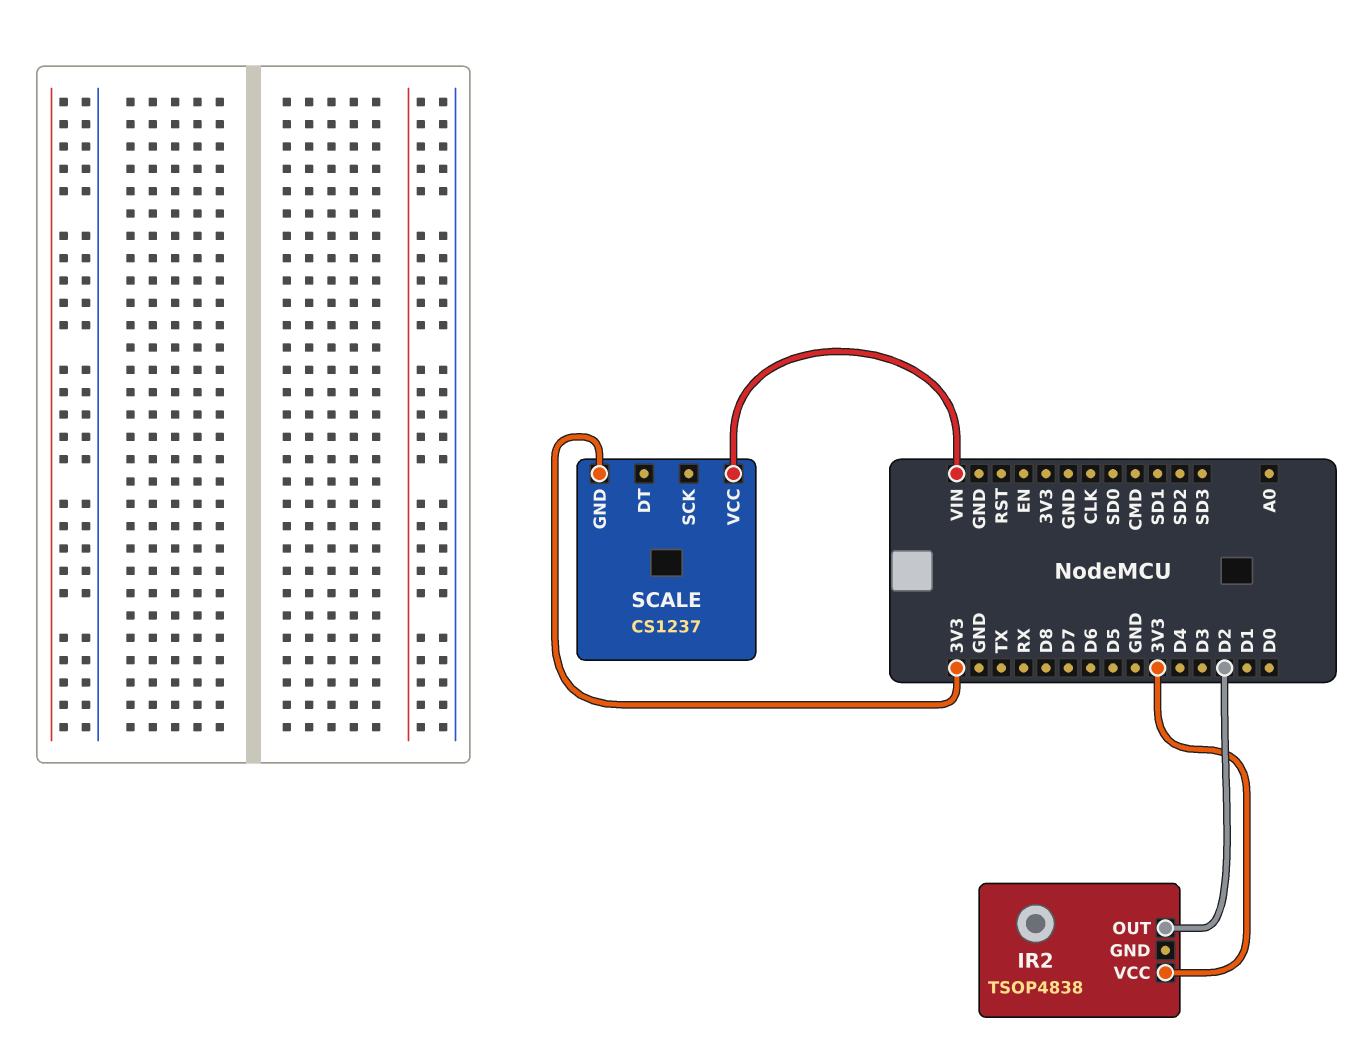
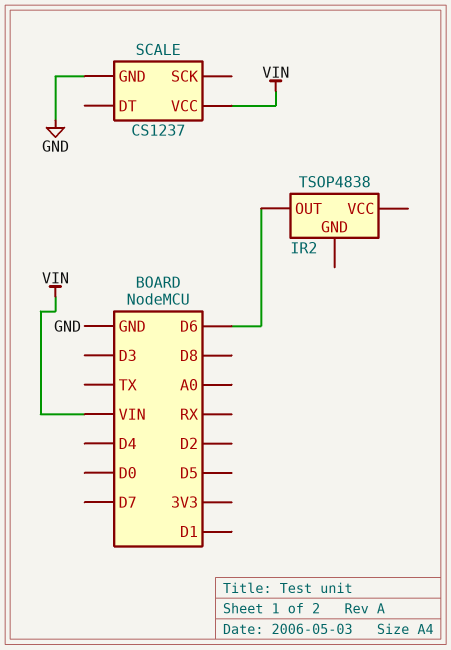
IR2 pin OUT: D2 -> D6
IR2 pin VCC: 3V3 -> none
SCALE pin GND: 3V3 -> GND

